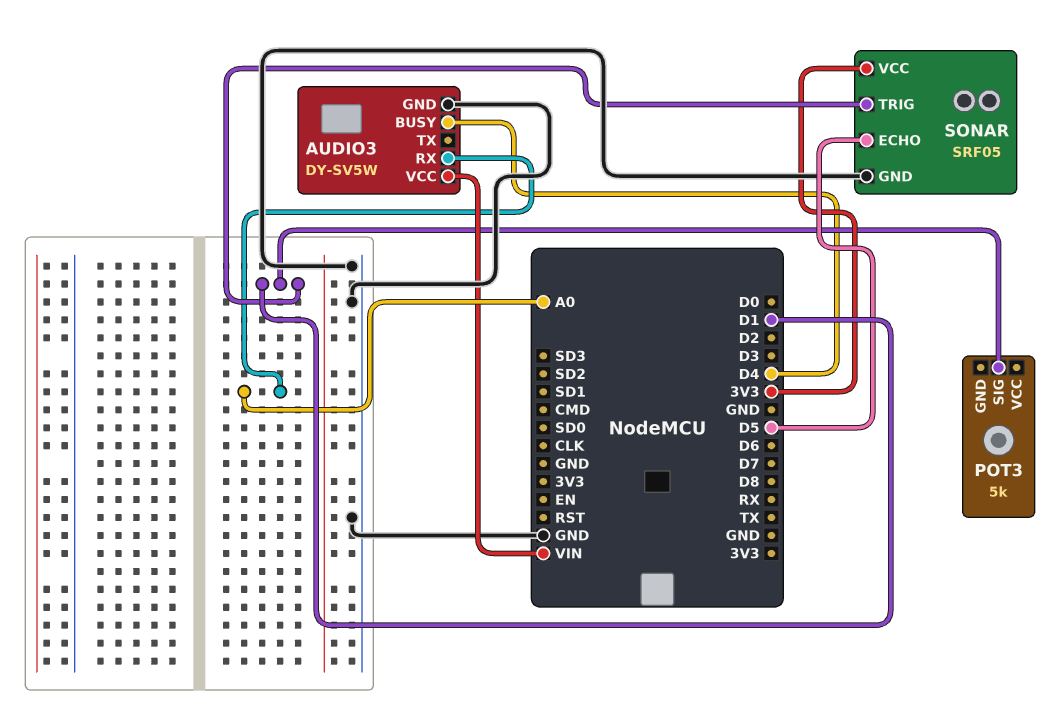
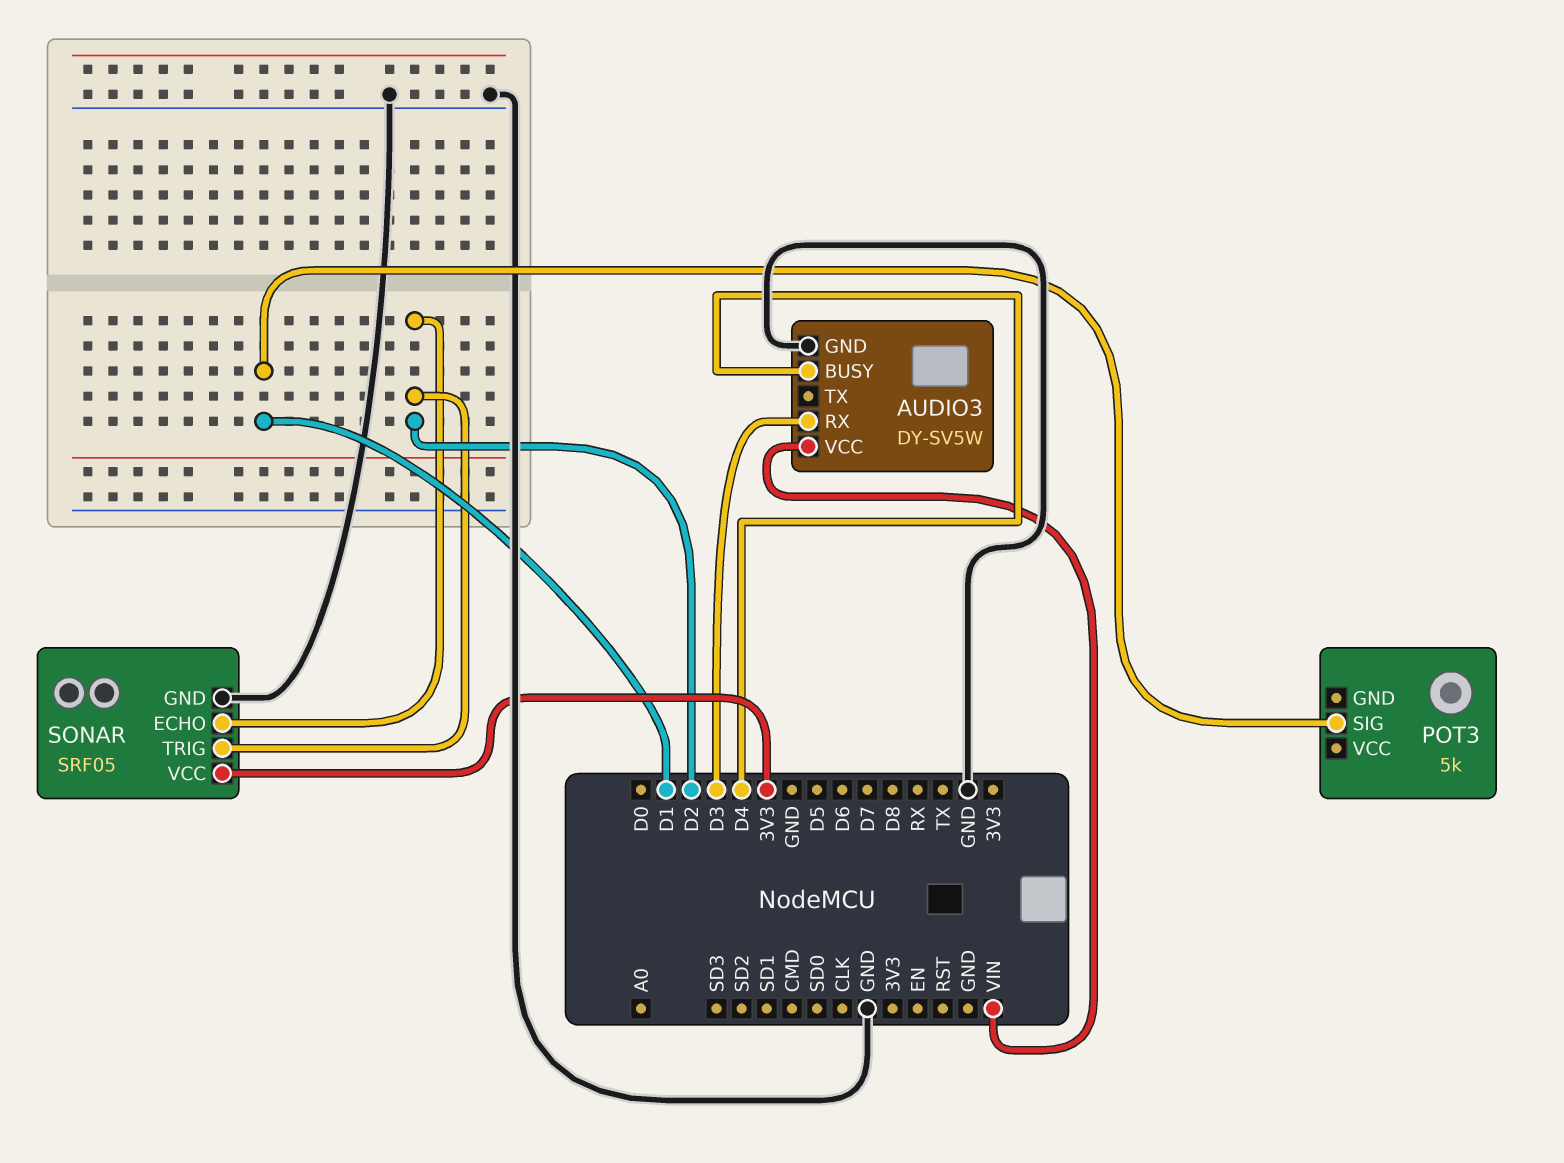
AUDIO3 pin RX: A0 -> D3
SONAR pin ECHO: D5 -> D2
SONAR pin TRIG: D1 -> D2

